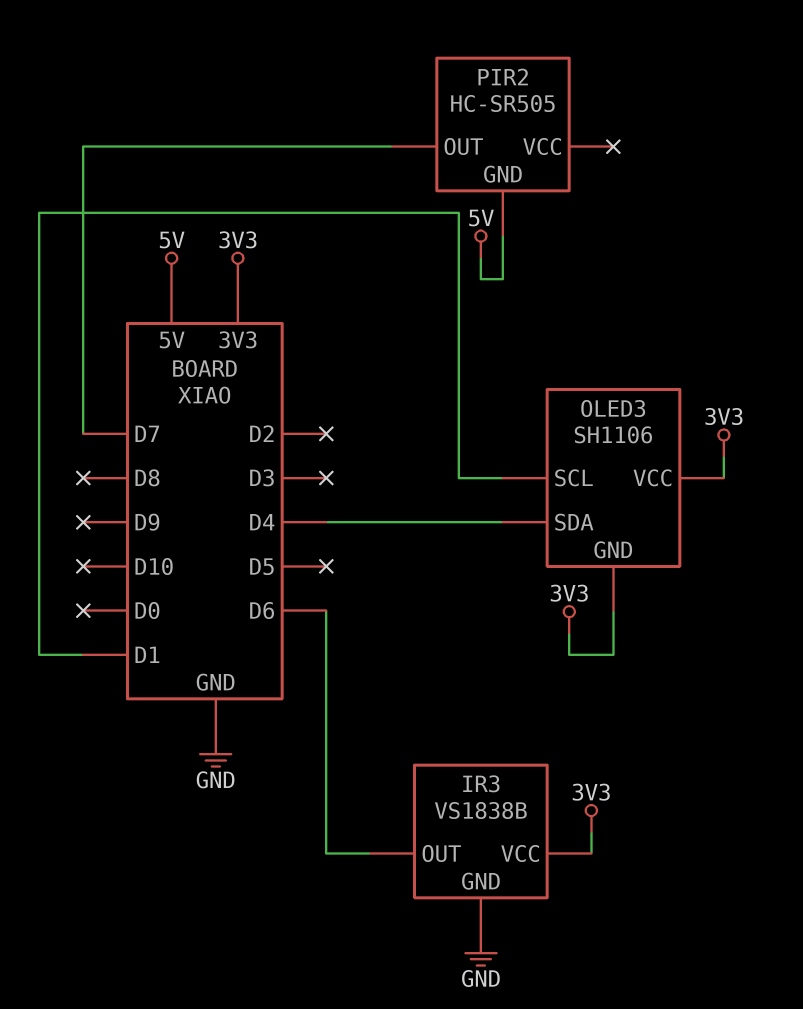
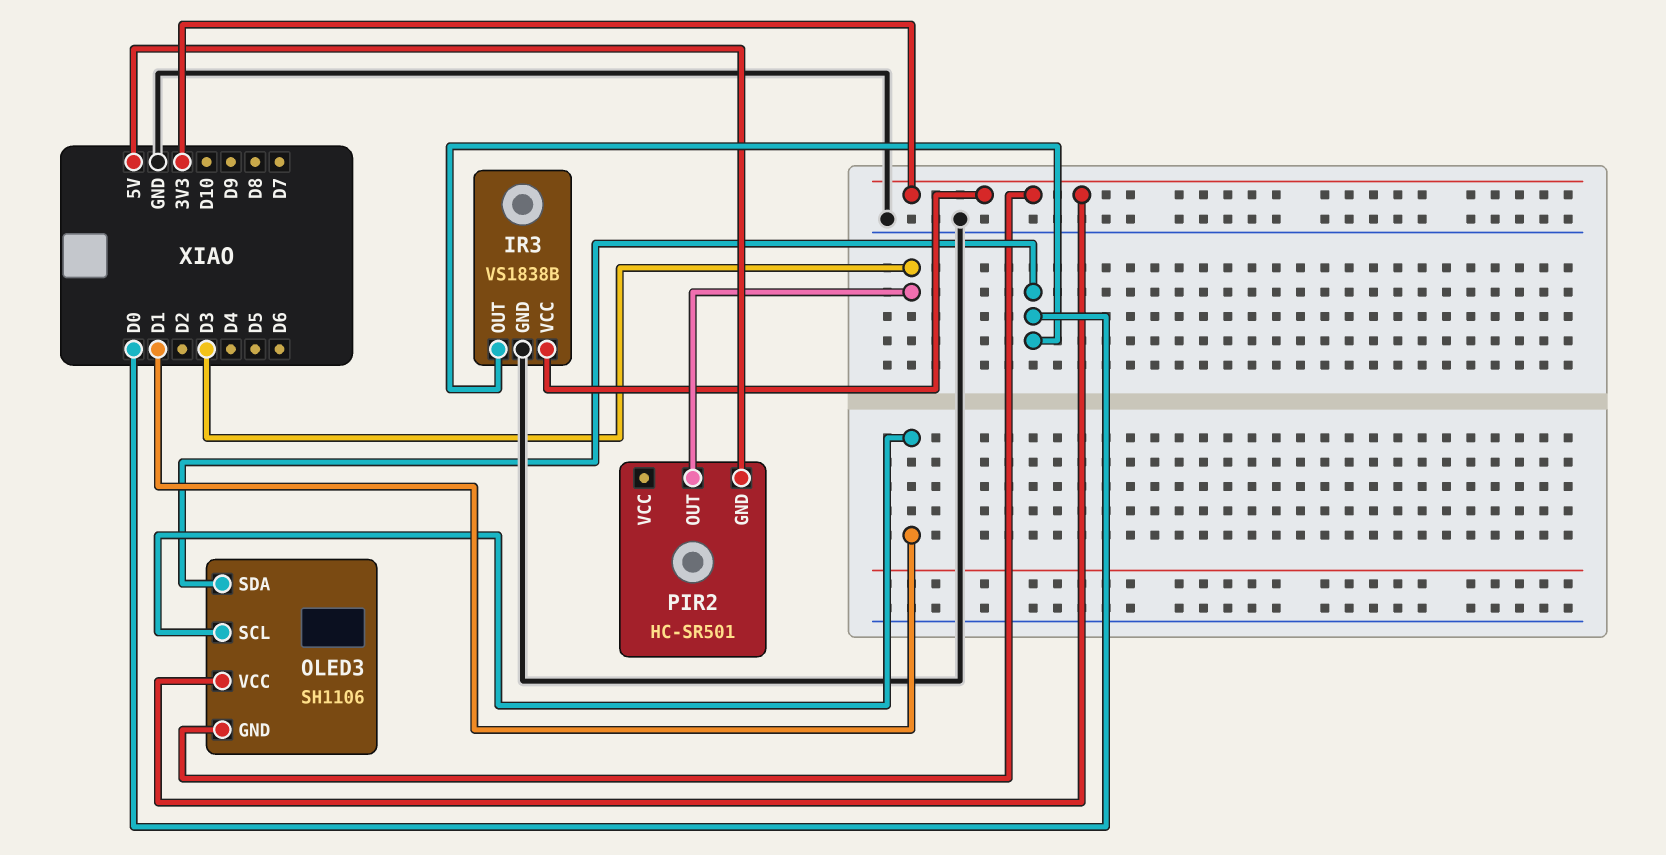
IR3 pin OUT: D6 -> D0
OLED3 pin SDA: D4 -> D0
PIR2: HC-SR505 -> HC-SR501
PIR2 pin OUT: D7 -> D3

